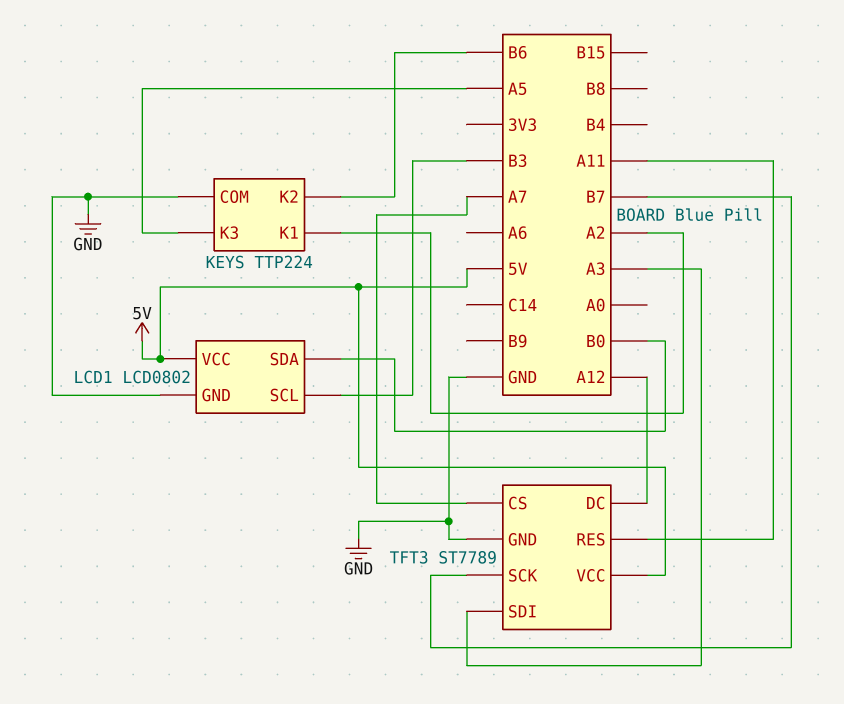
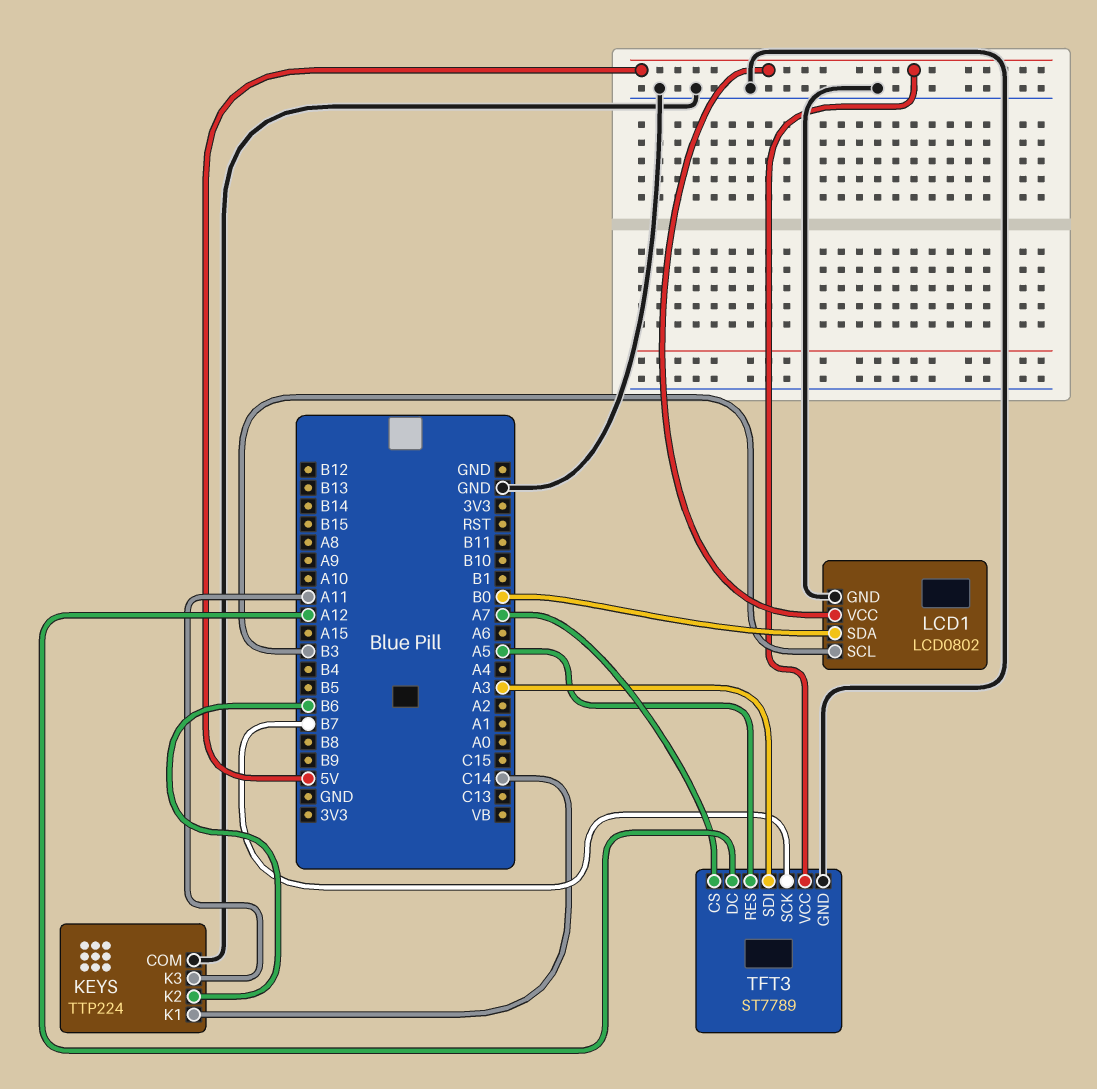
KEYS pin K1: A2 -> C14
KEYS pin K3: A5 -> A11
TFT3 pin RES: A11 -> A5

